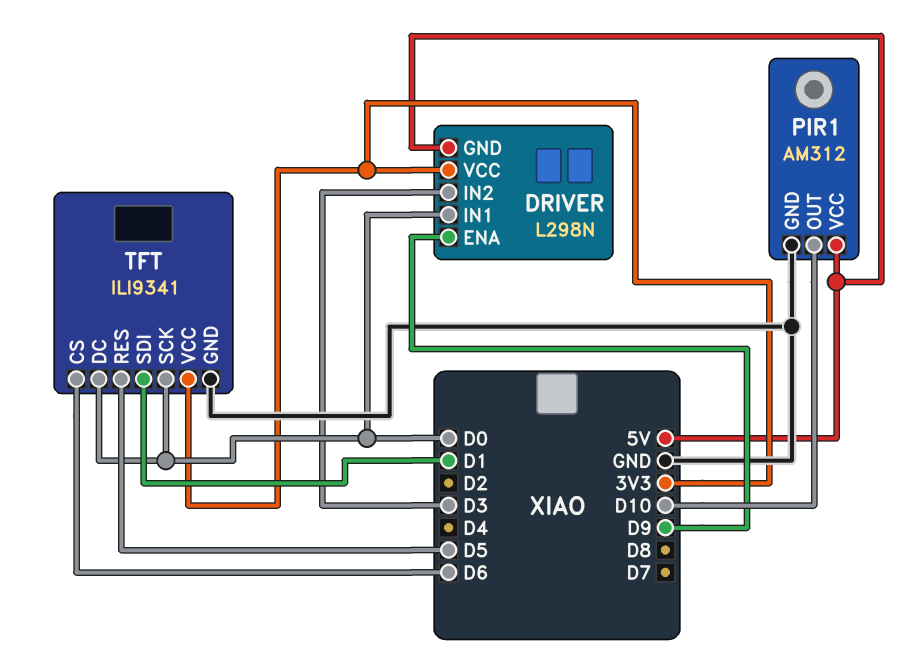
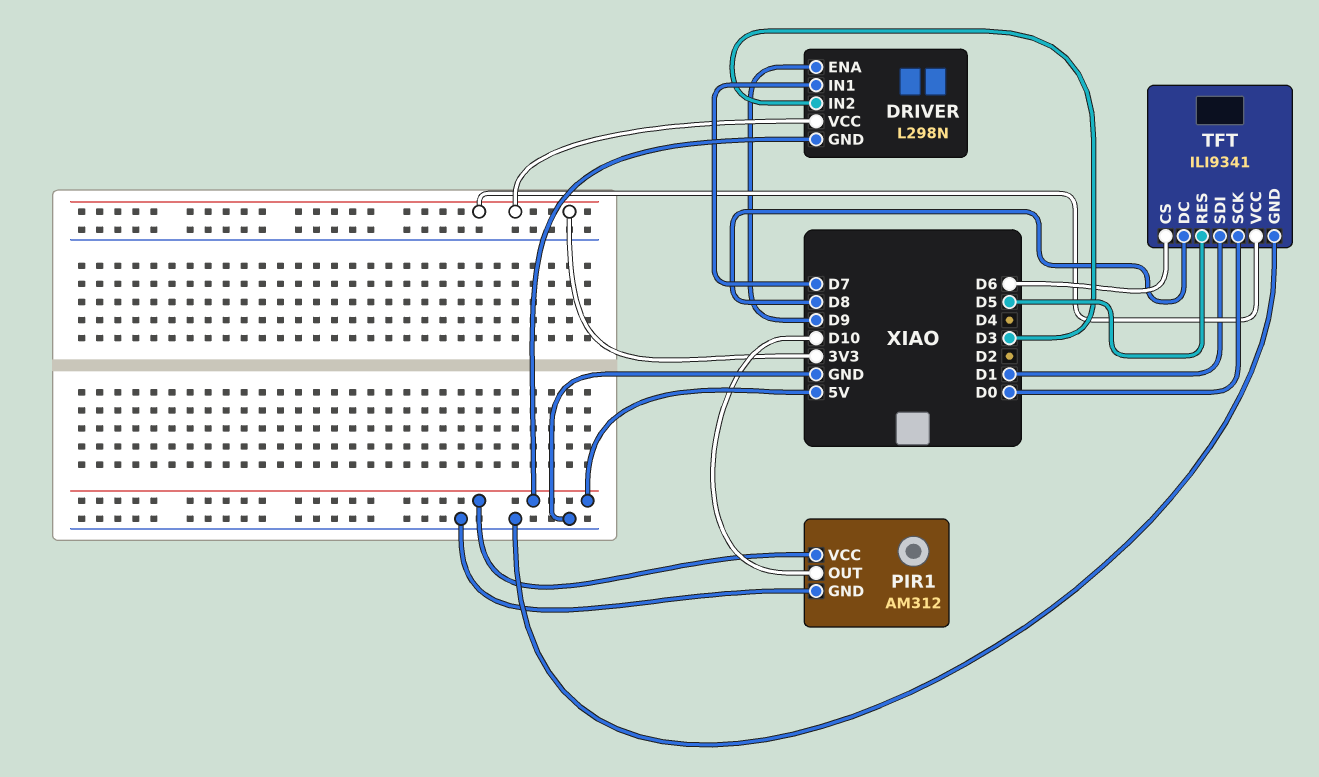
DRIVER pin IN1: D0 -> D7
TFT pin DC: D0 -> D8

